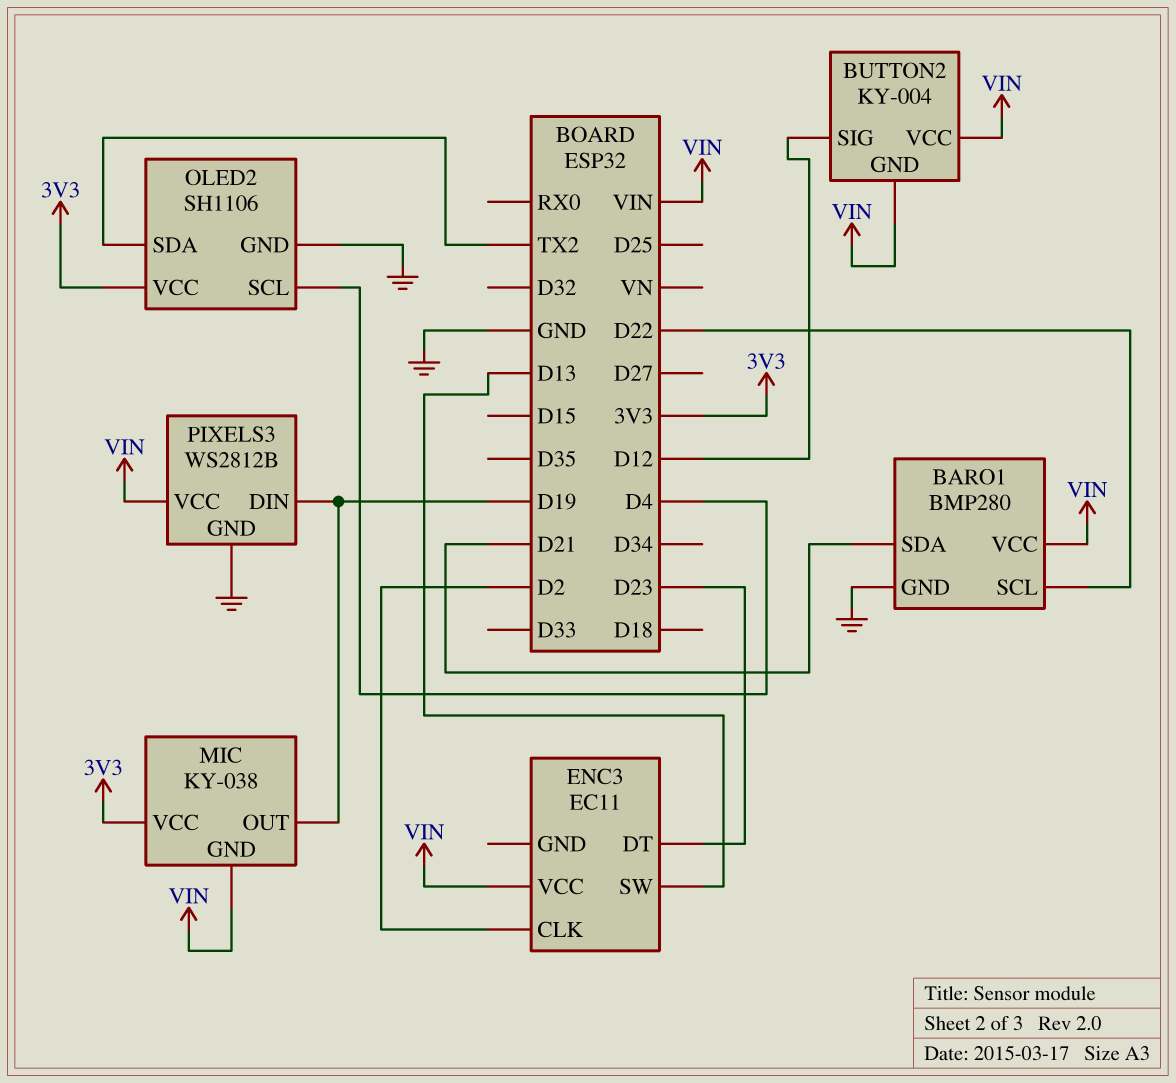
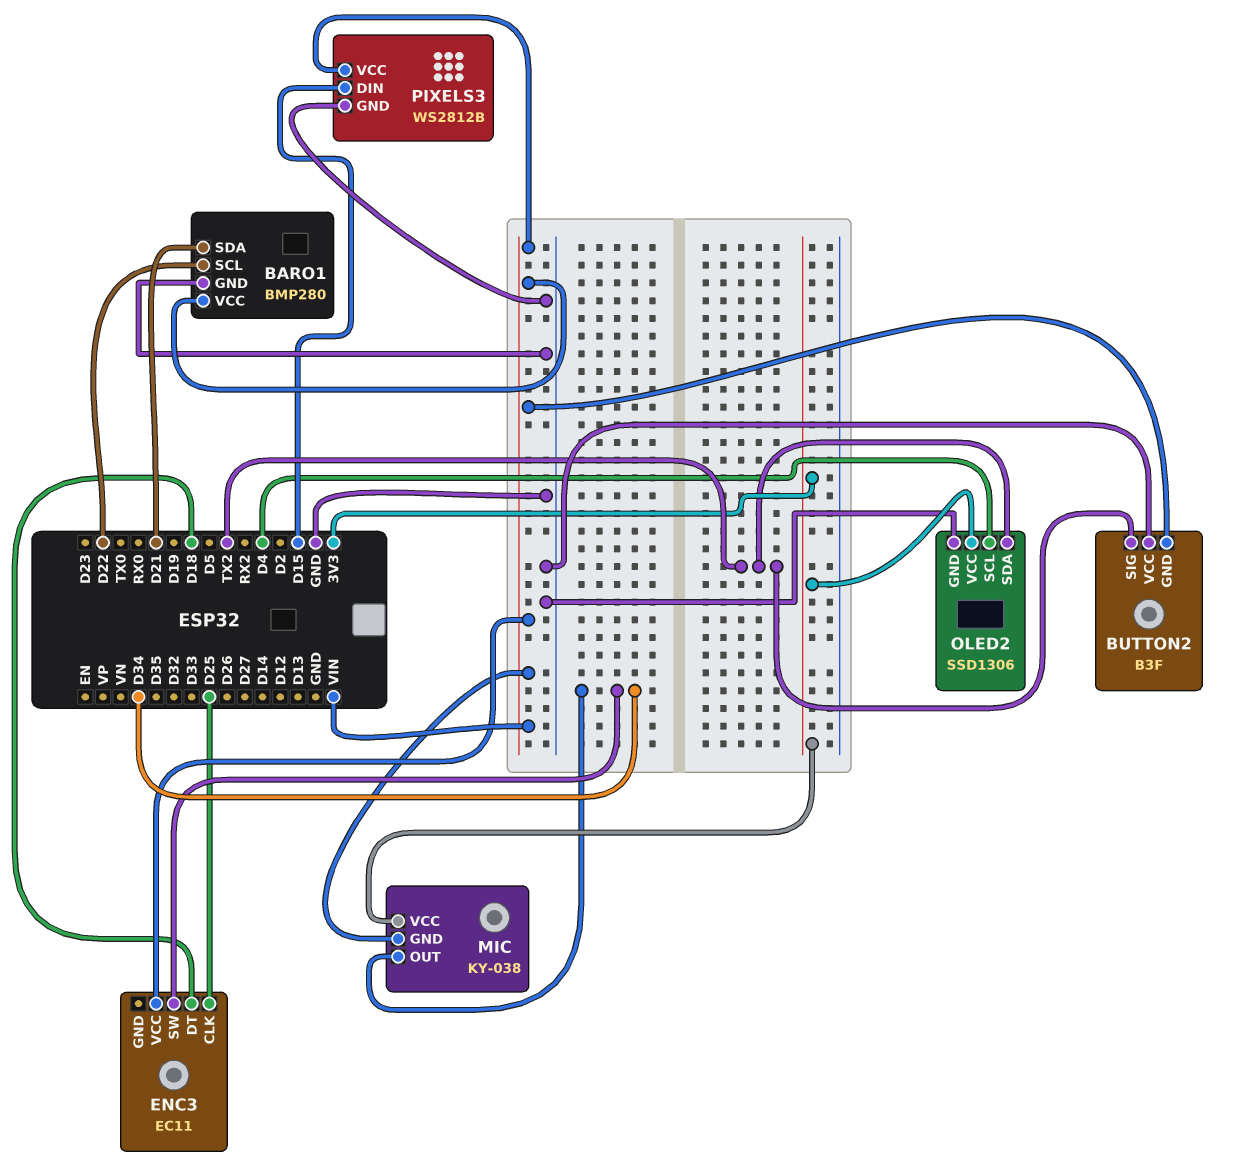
BUTTON2: KY-004 -> B3F
BUTTON2 pin SIG: D12 -> TX2
BUTTON2 pin VCC: VIN -> GND
ENC3 pin CLK: D2 -> D25
ENC3 pin DT: D23 -> D18
ENC3 pin SW: D13 -> D34
MIC pin OUT: D19 -> D34
OLED2: SH1106 -> SSD1306
PIXELS3 pin DIN: D19 -> D15

